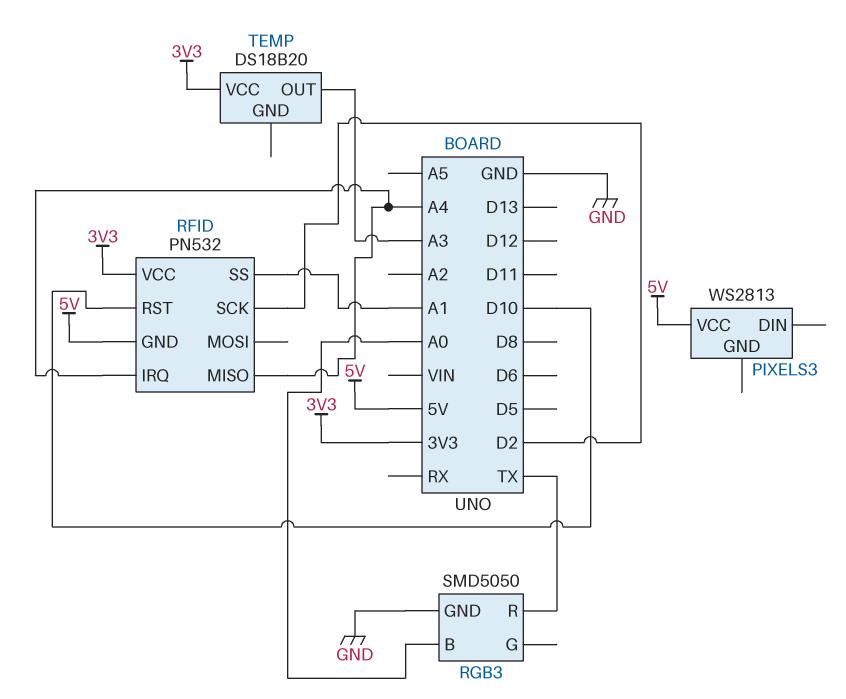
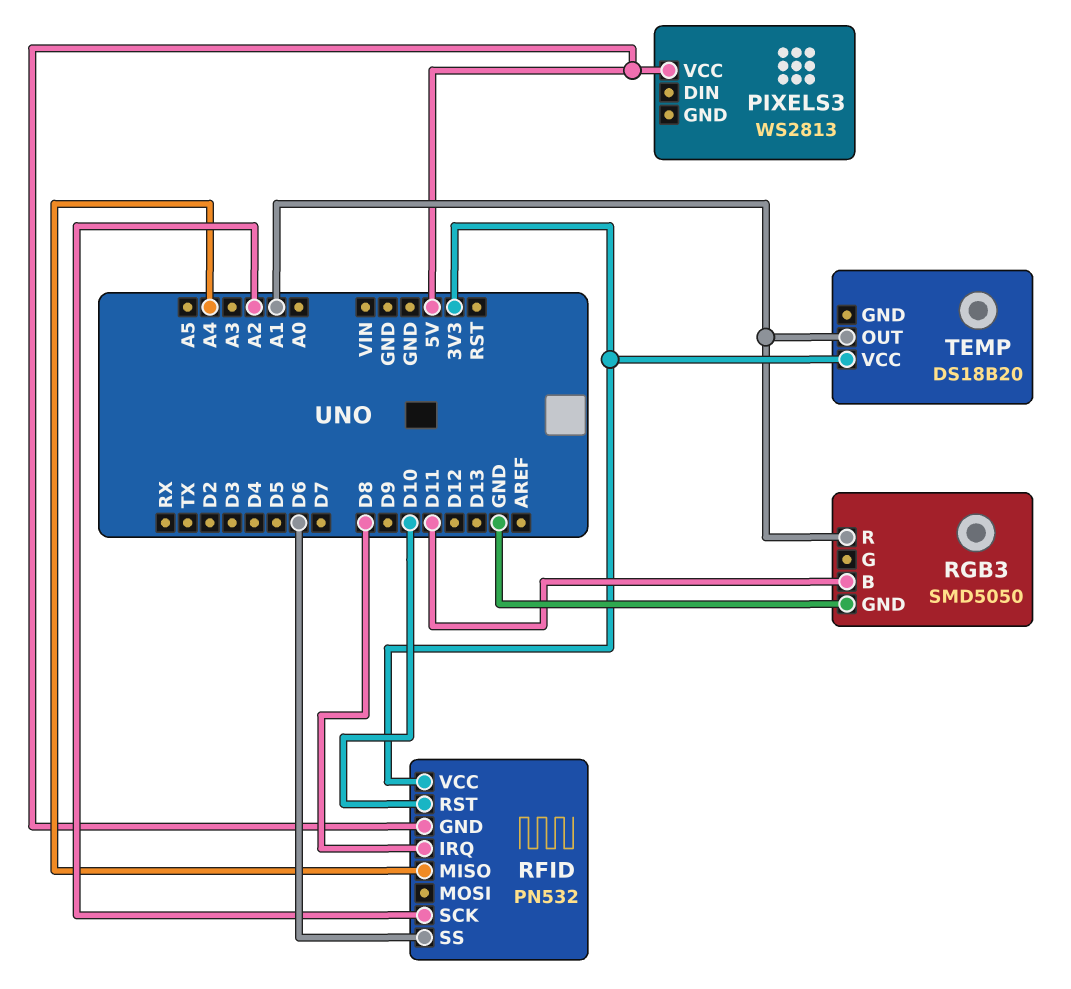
RFID pin IRQ: A4 -> D8
RFID pin SCK: D2 -> A2
RFID pin SS: A1 -> D6
RGB3 pin B: A0 -> D11
RGB3 pin R: TX -> A1
TEMP pin OUT: A3 -> A1

